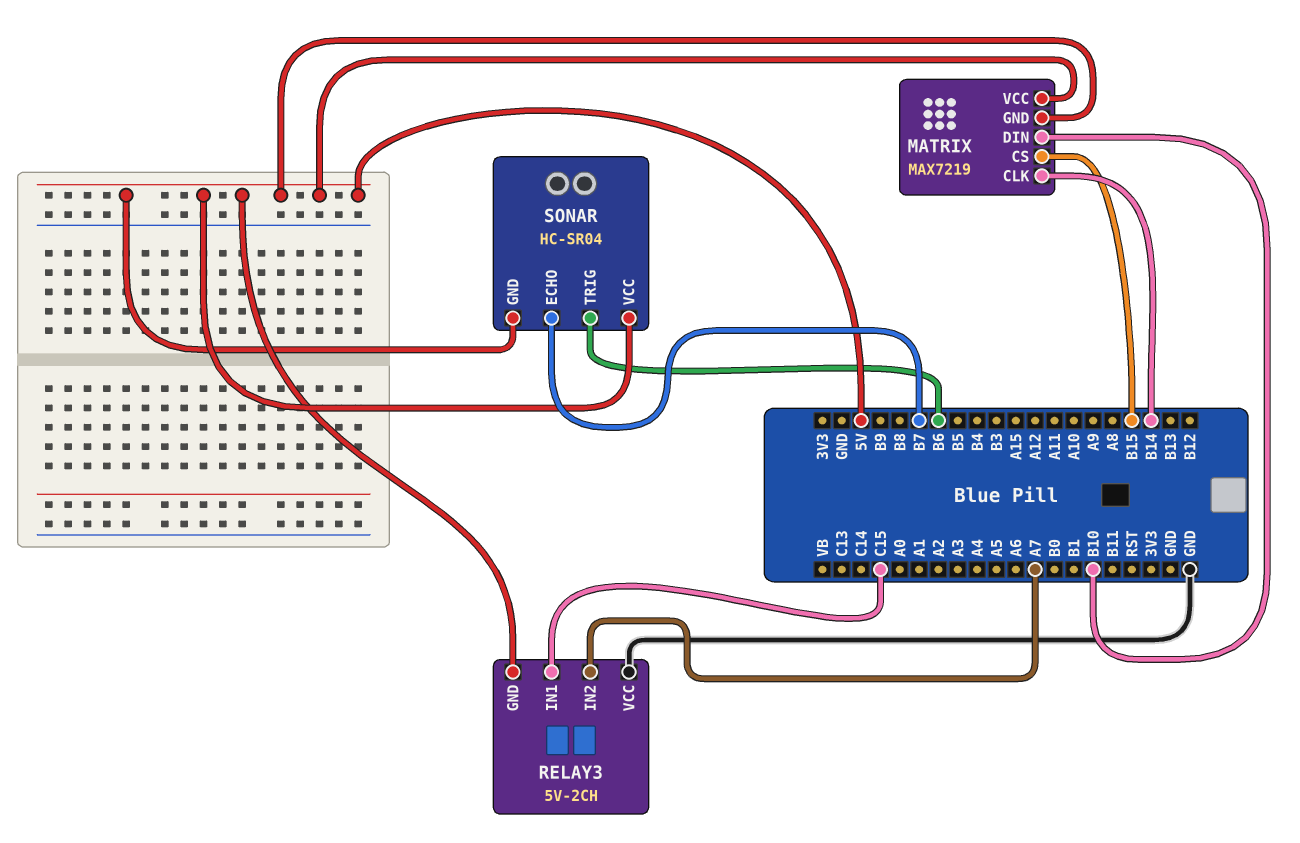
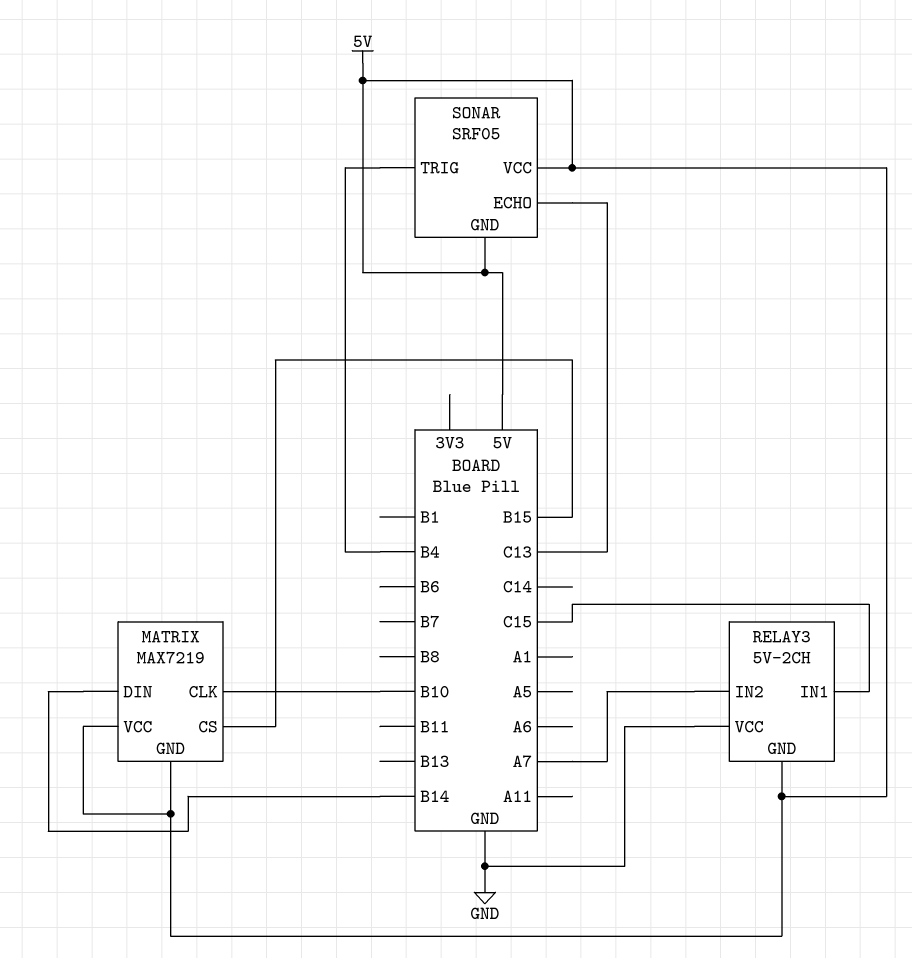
MATRIX pin CLK: B14 -> B10
MATRIX pin DIN: B10 -> B14
SONAR: HC-SR04 -> SRF05
SONAR pin ECHO: B7 -> C13
SONAR pin TRIG: B6 -> B4

